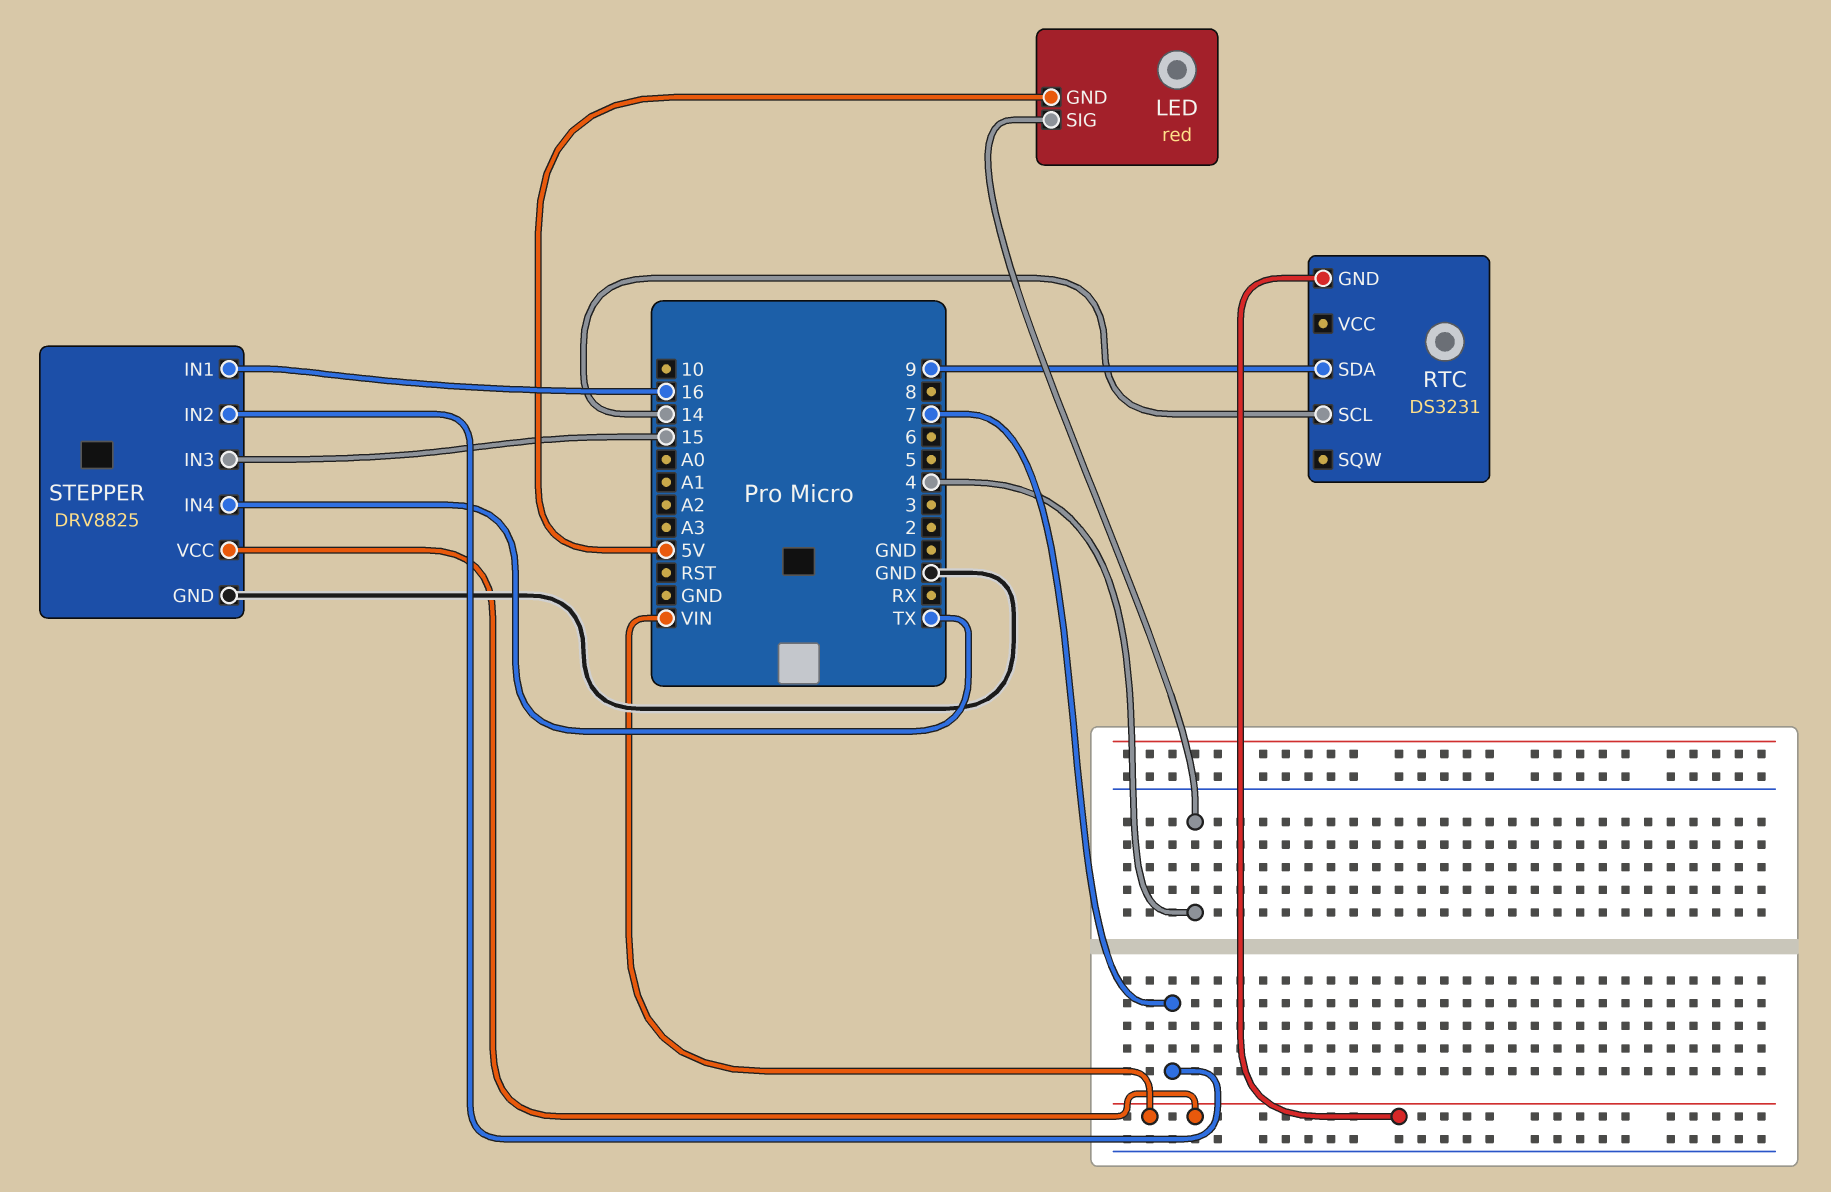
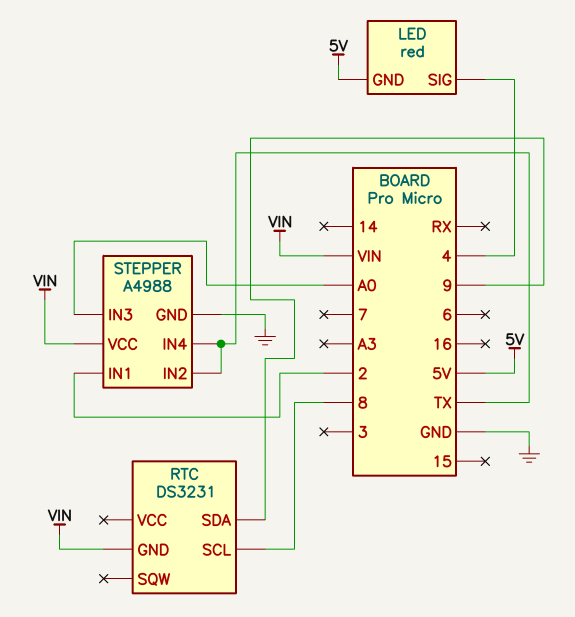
RTC pin SCL: 14 -> 8
STEPPER: DRV8825 -> A4988
STEPPER pin IN1: 16 -> 2
STEPPER pin IN2: 7 -> TX
STEPPER pin IN3: 15 -> A0

